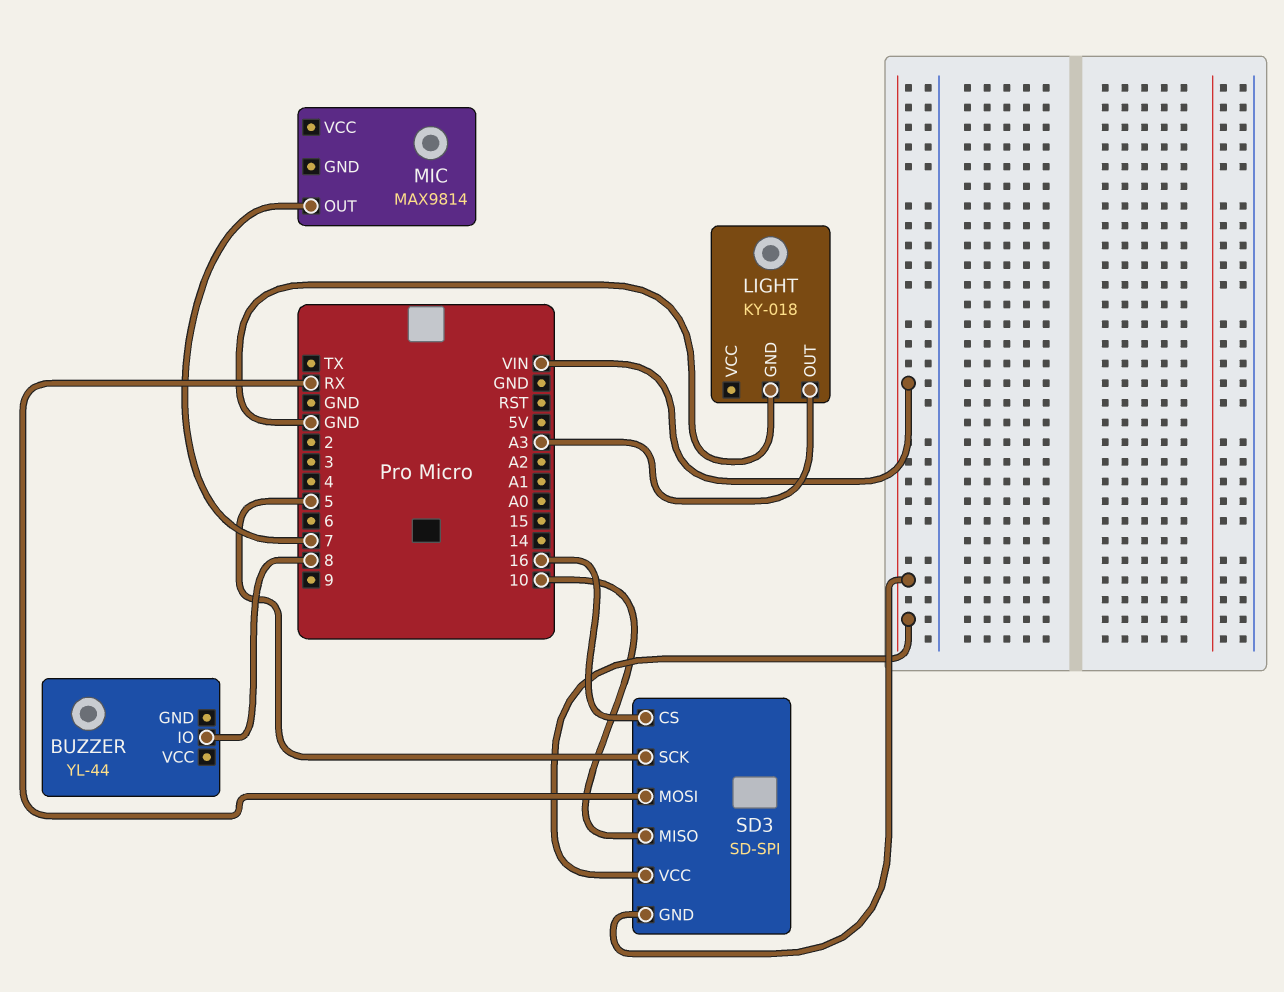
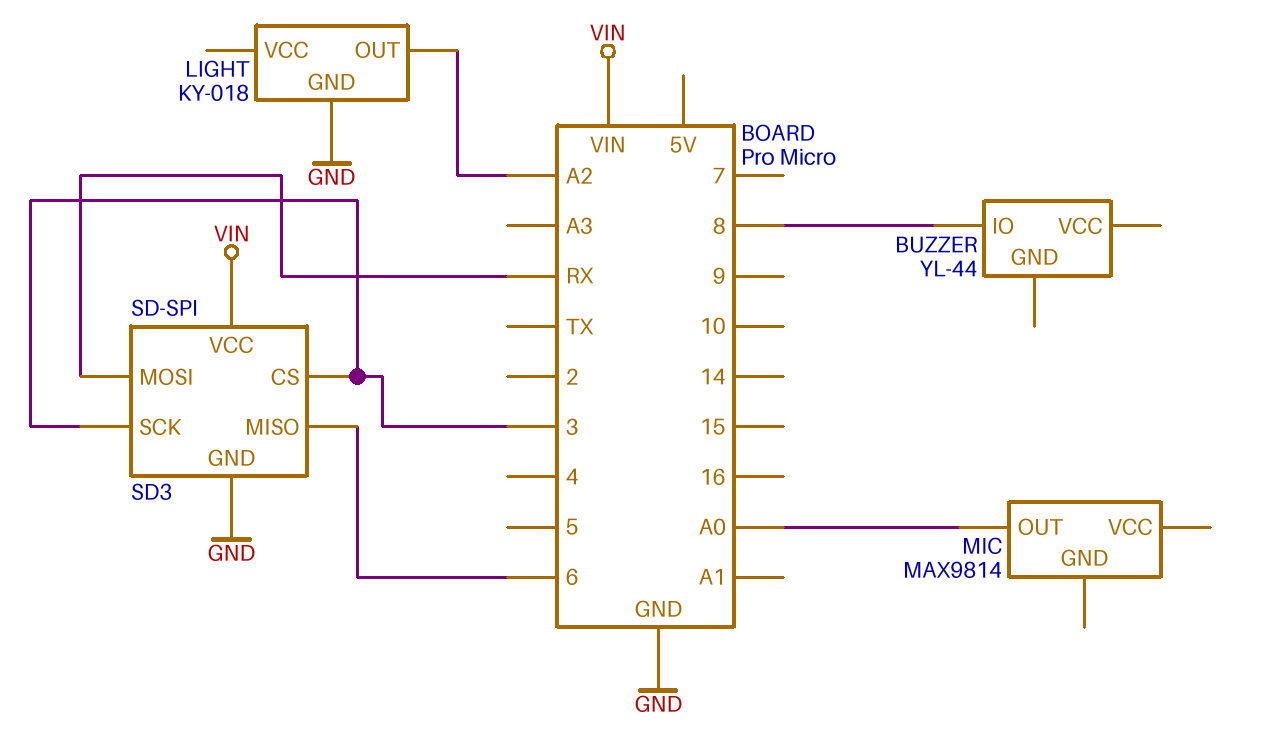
LIGHT pin OUT: A3 -> A2
MIC pin OUT: 7 -> A0
SD3 pin CS: 16 -> 3
SD3 pin GND: VIN -> GND
SD3 pin MISO: 10 -> 6
SD3 pin SCK: 5 -> 3

